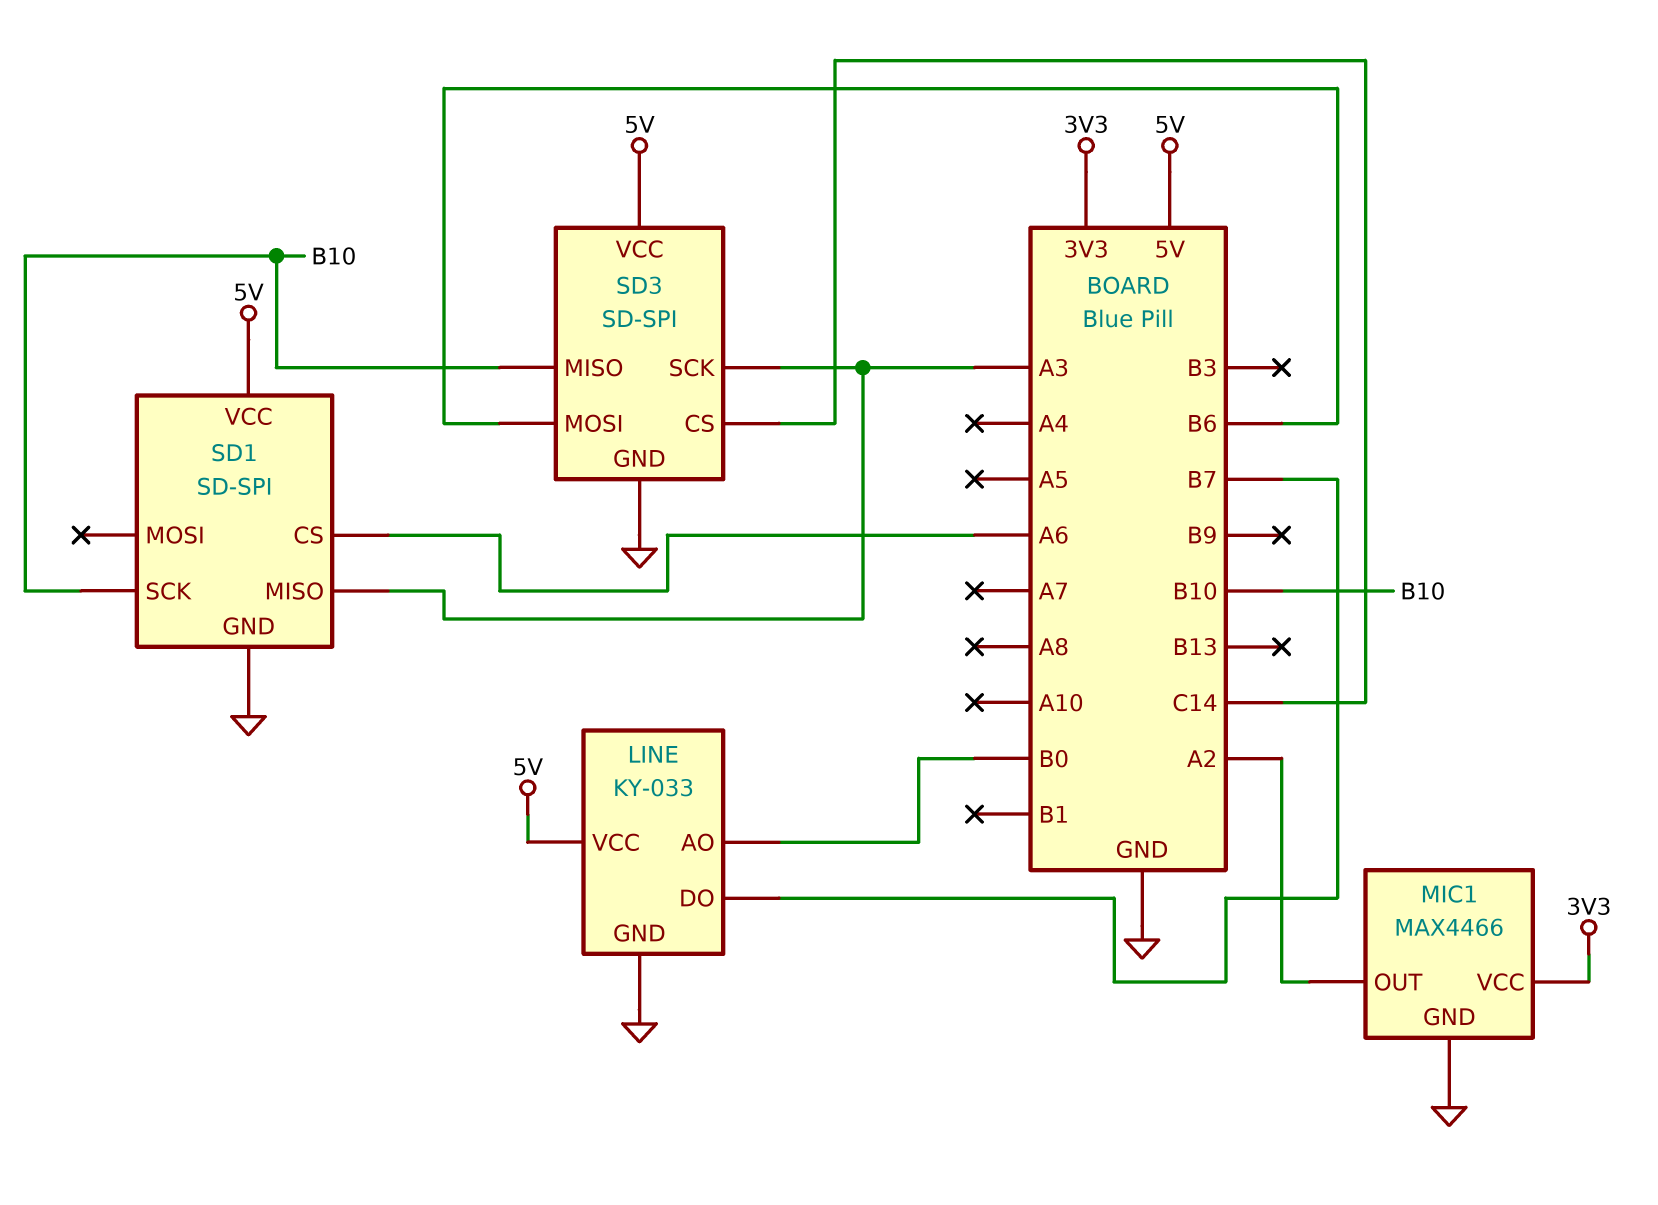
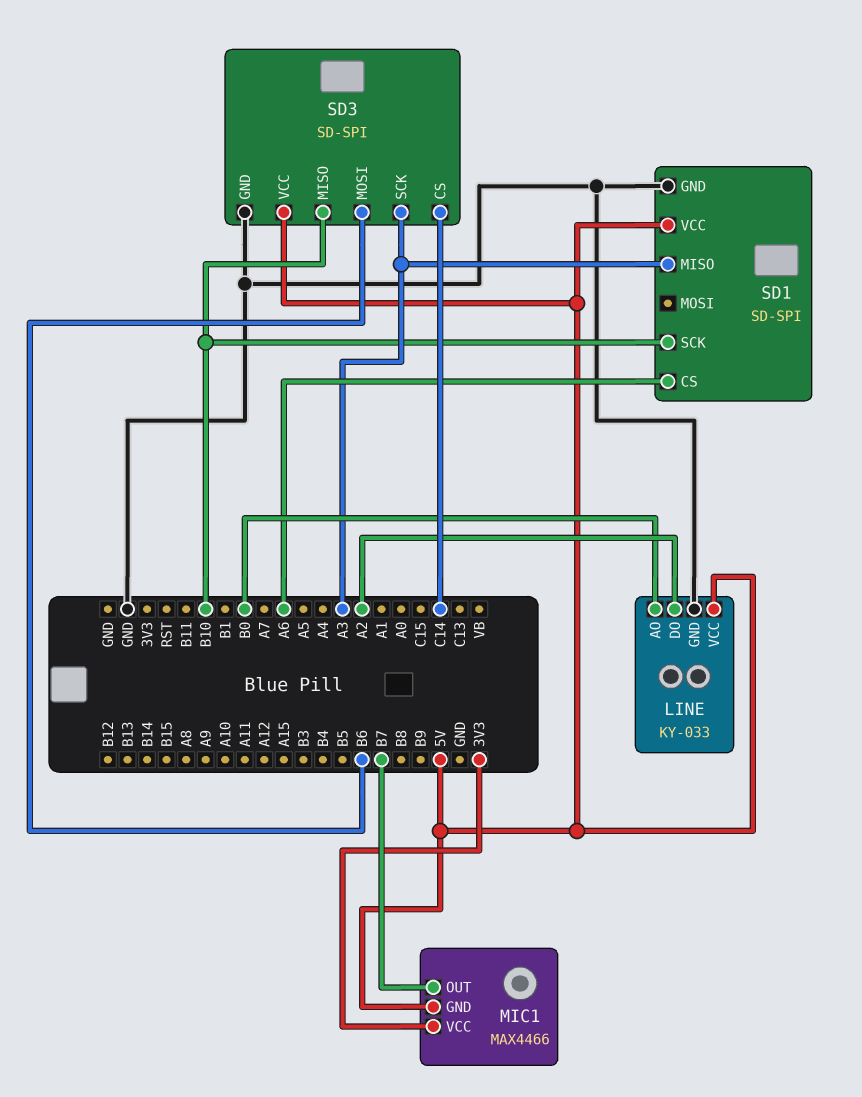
LINE pin DO: B7 -> A2
MIC1 pin GND: GND -> 5V
MIC1 pin OUT: A2 -> B7

